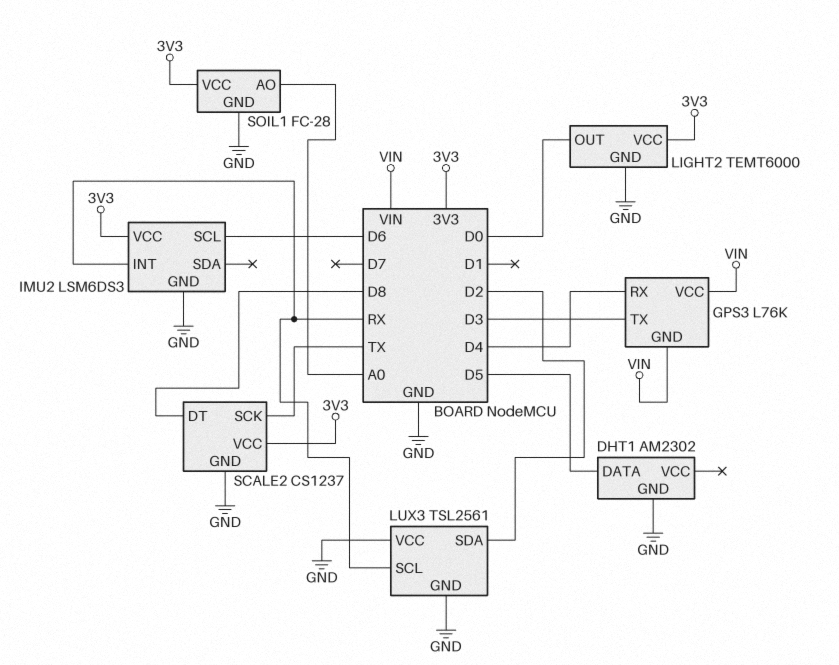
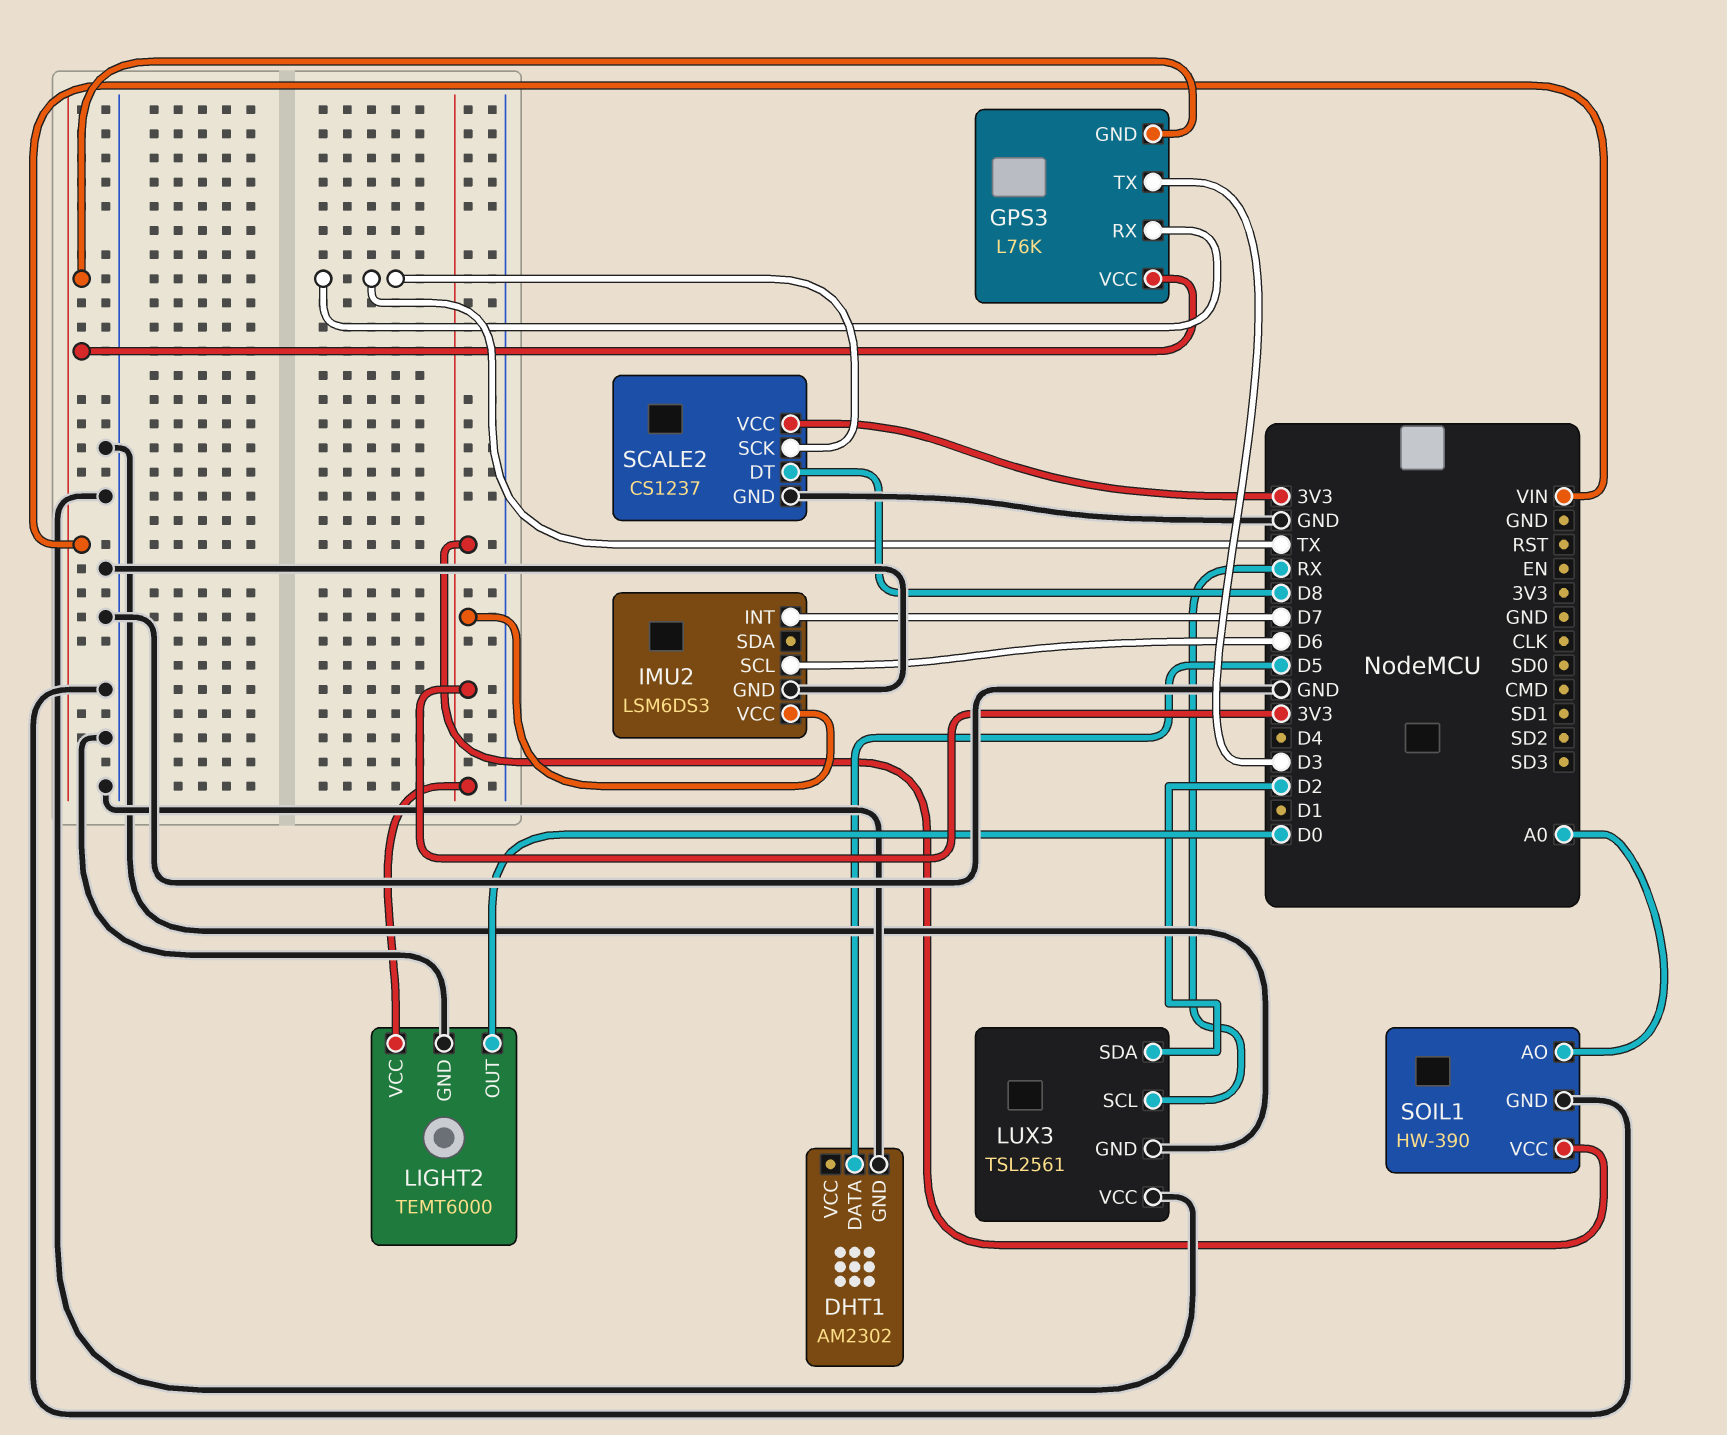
GPS3 pin RX: D4 -> TX
IMU2 pin INT: RX -> D7
SOIL1: FC-28 -> HW-390

